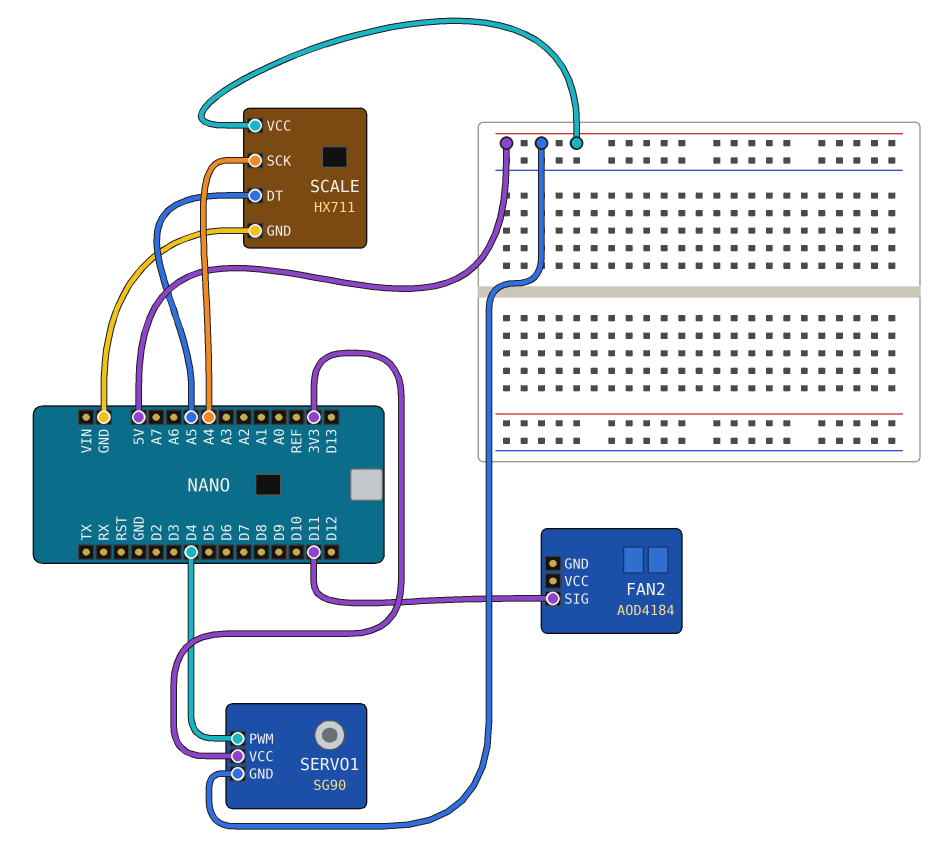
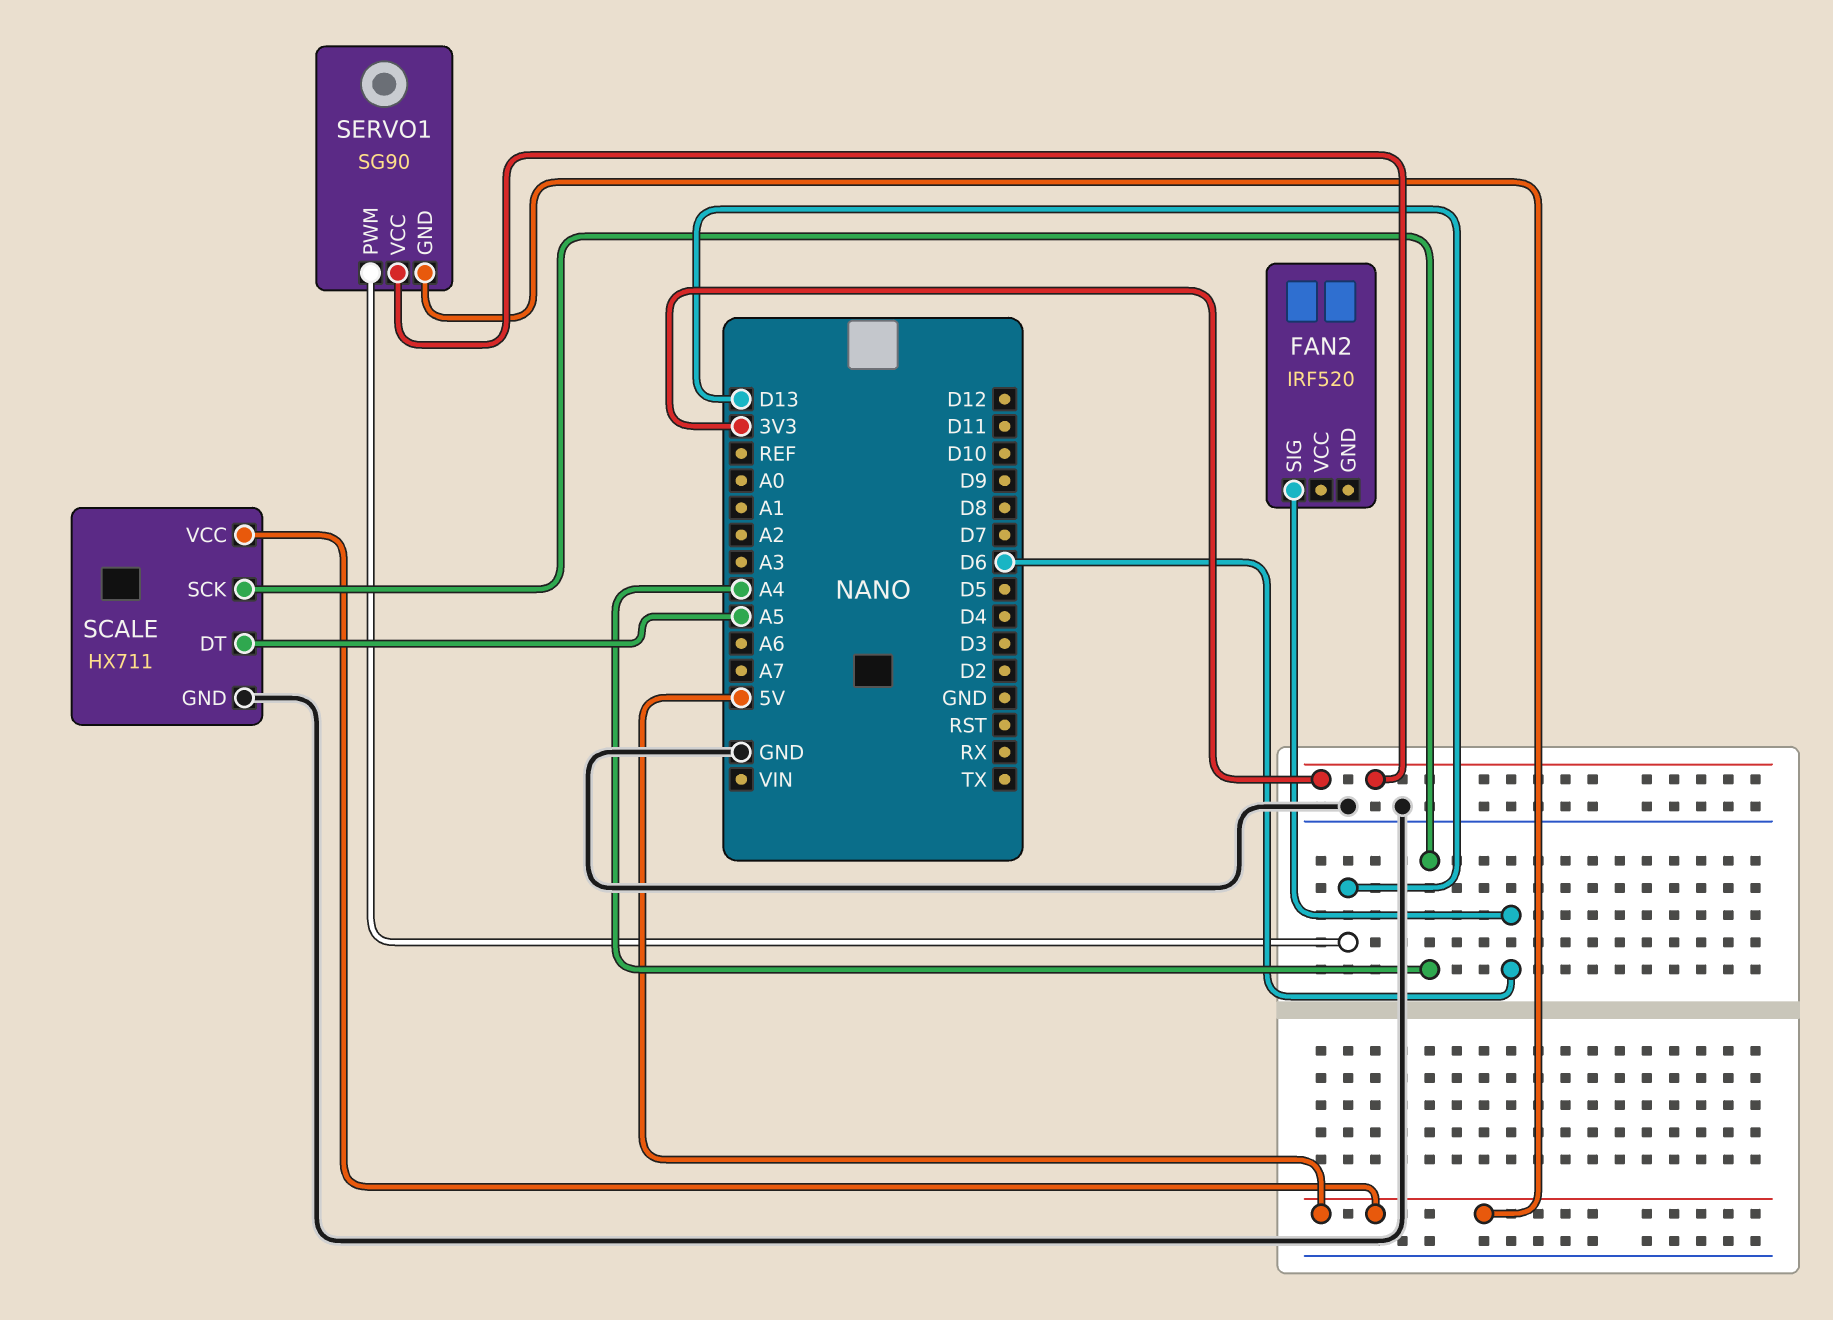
FAN2: AOD4184 -> IRF520
FAN2 pin SIG: D11 -> D6
SERVO1 pin PWM: D4 -> D13

